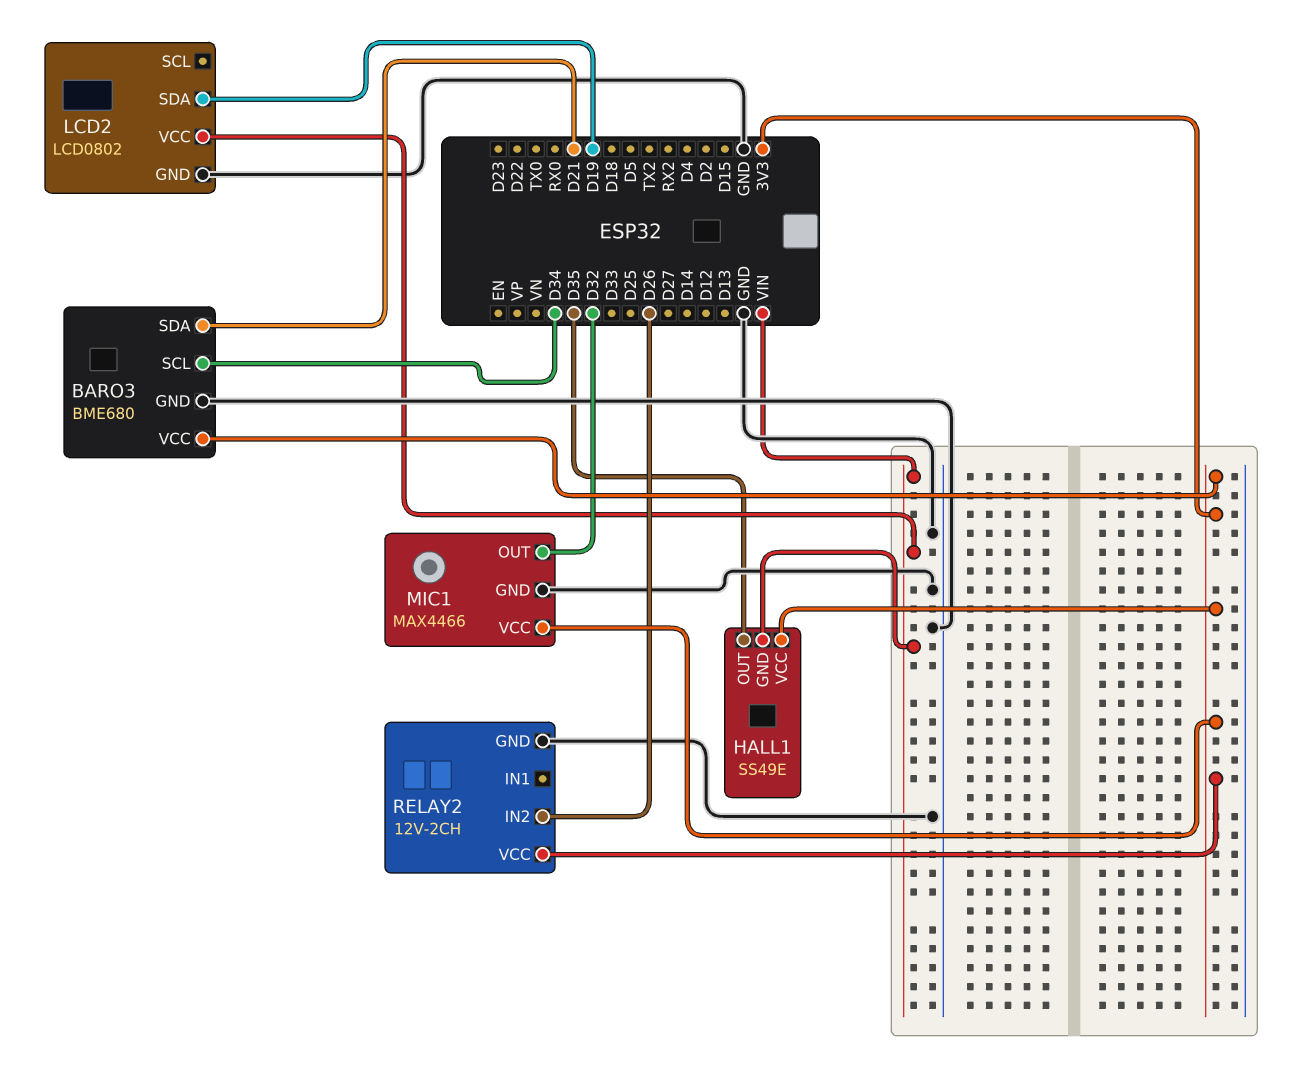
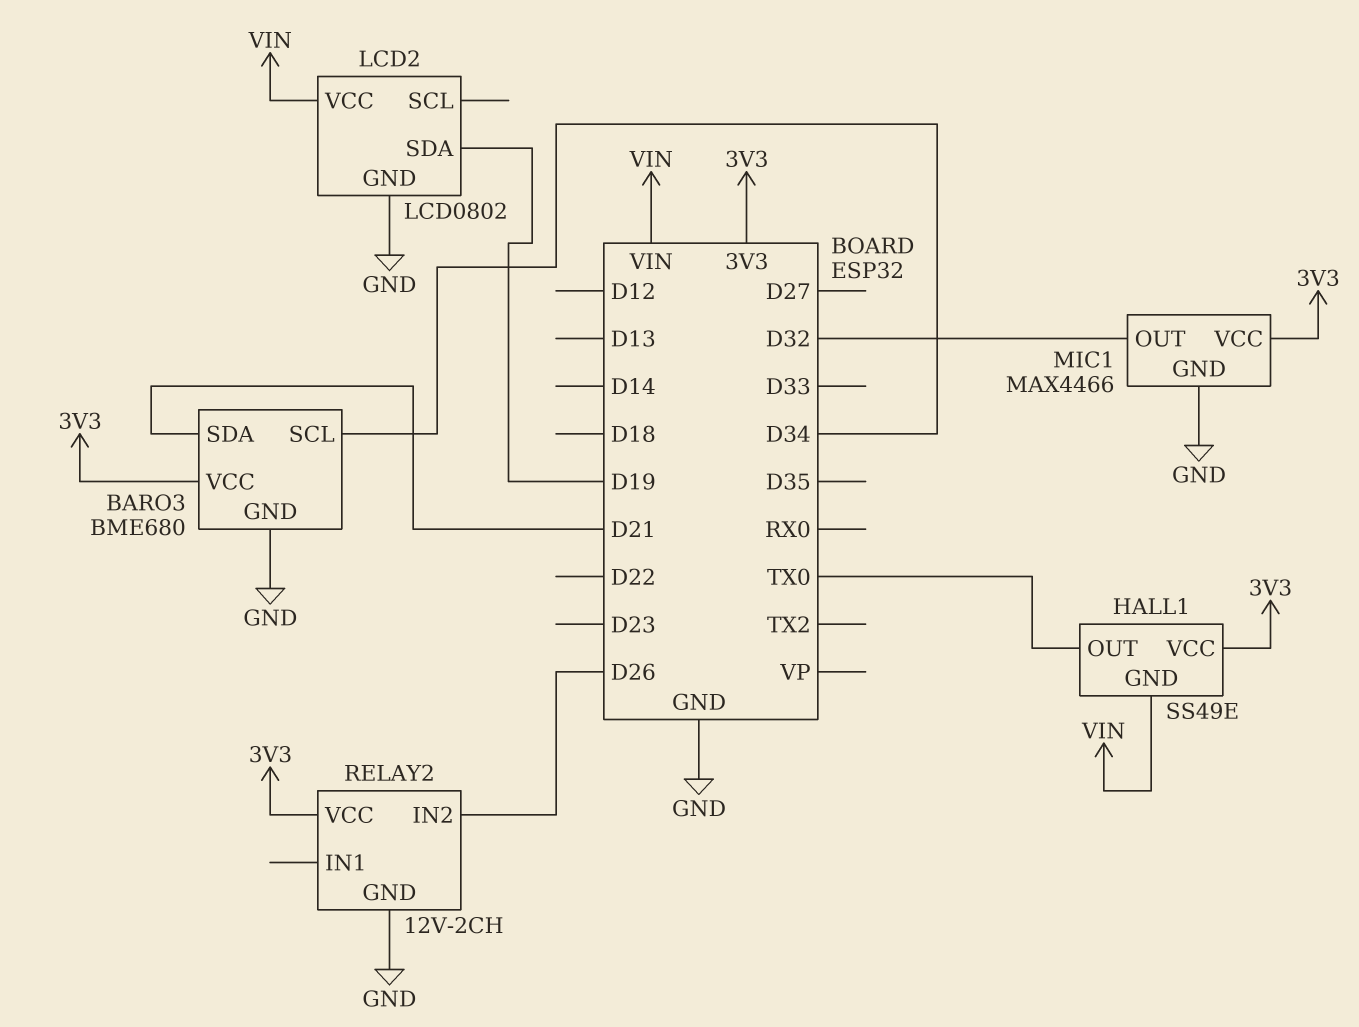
HALL1 pin OUT: D35 -> TX0

